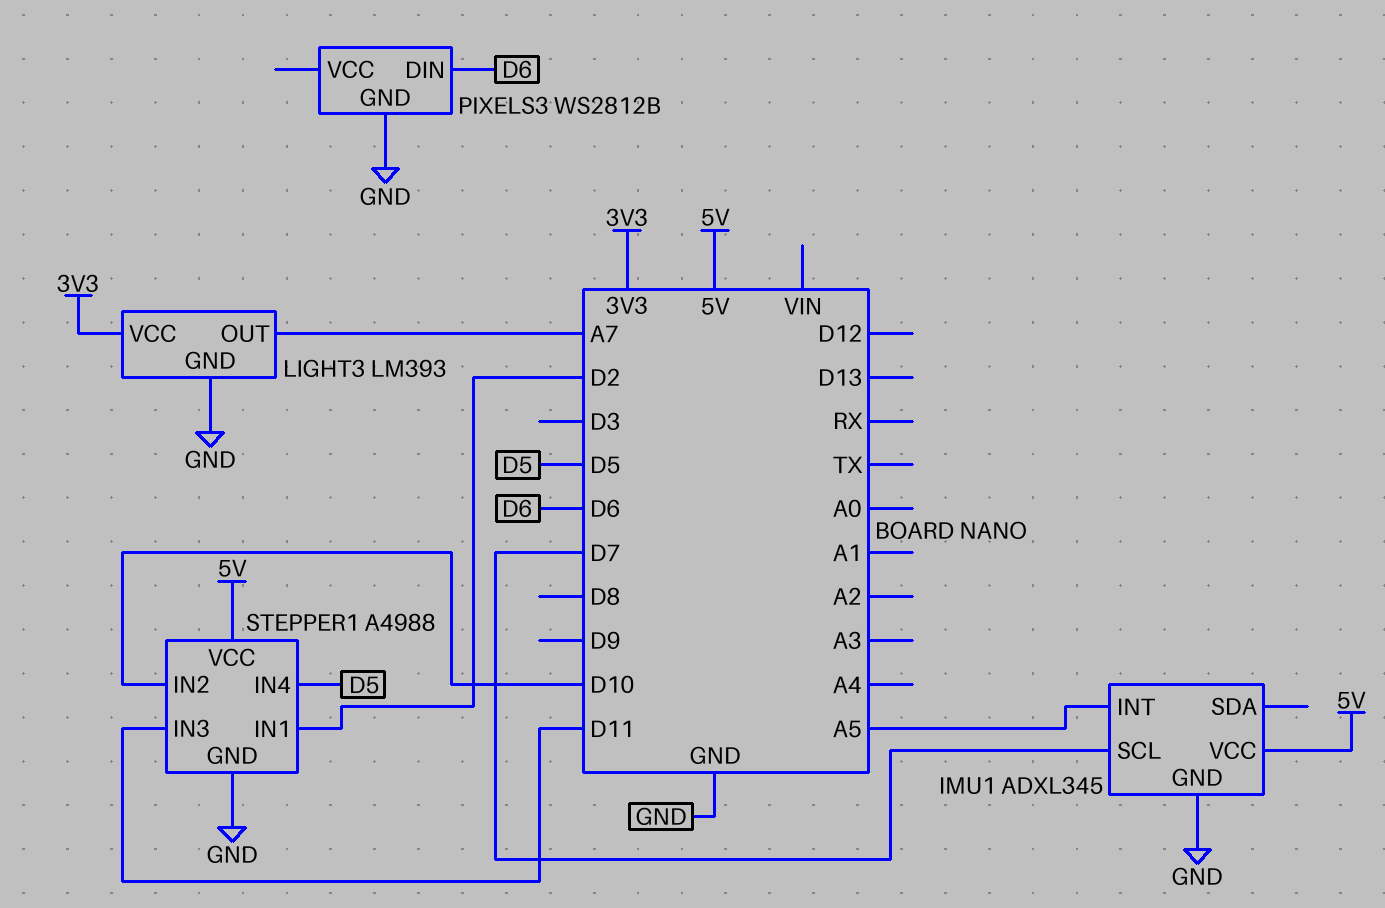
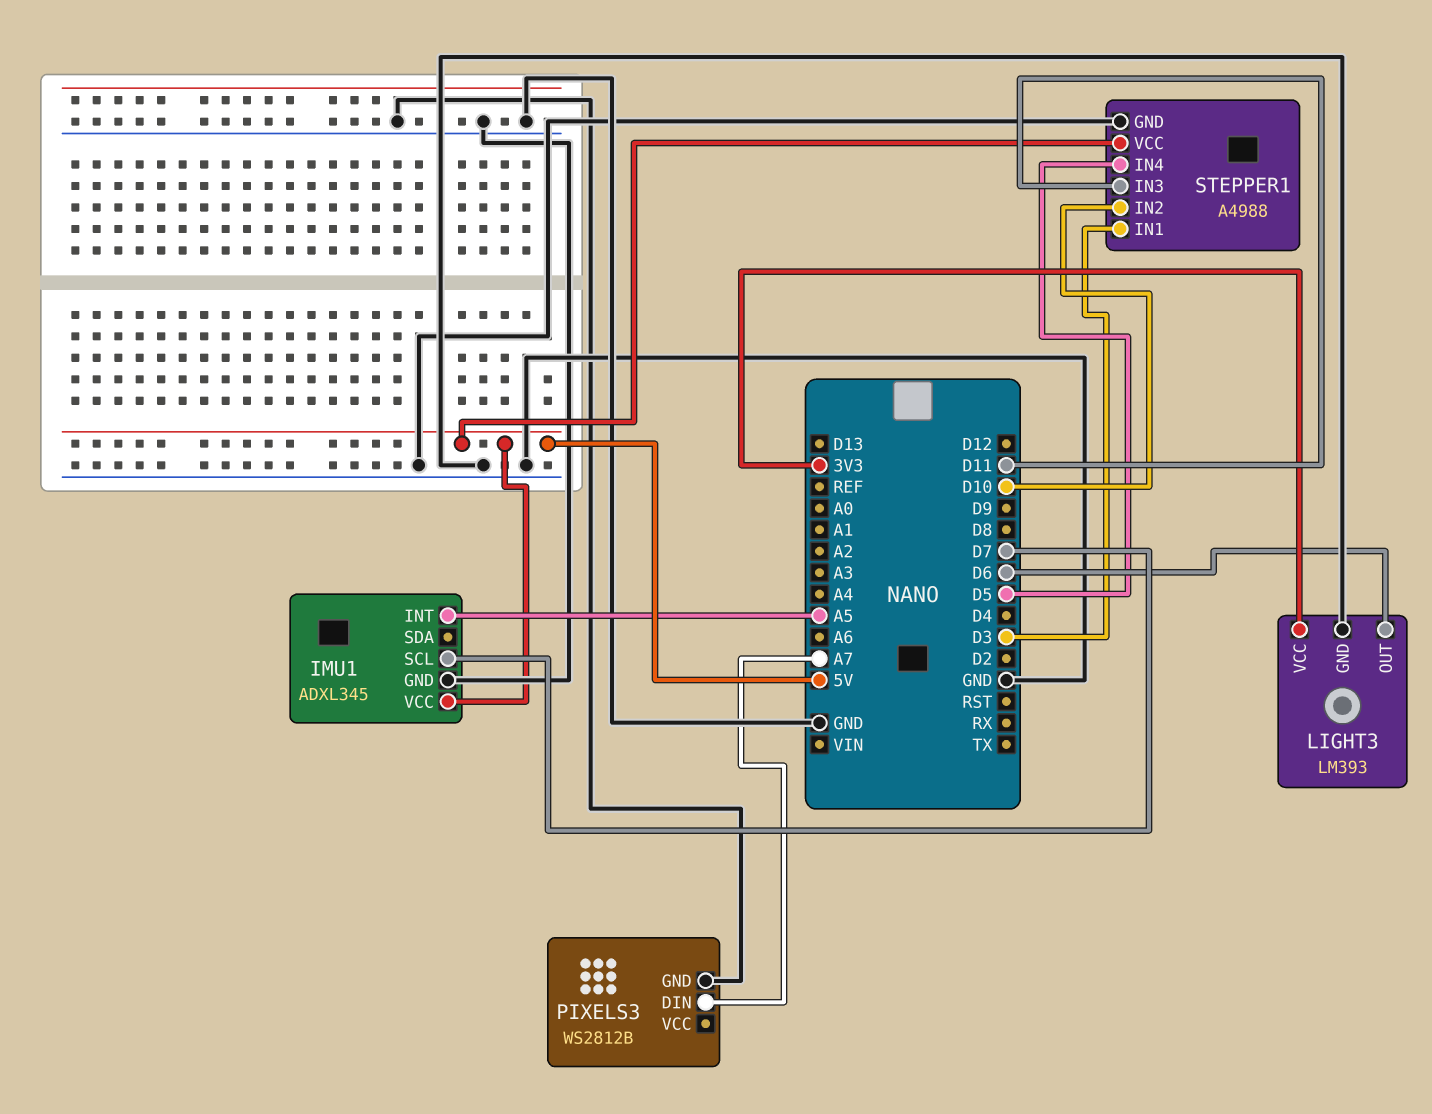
LIGHT3 pin OUT: A7 -> D6
PIXELS3 pin DIN: D6 -> A7
STEPPER1 pin IN1: D2 -> D3

